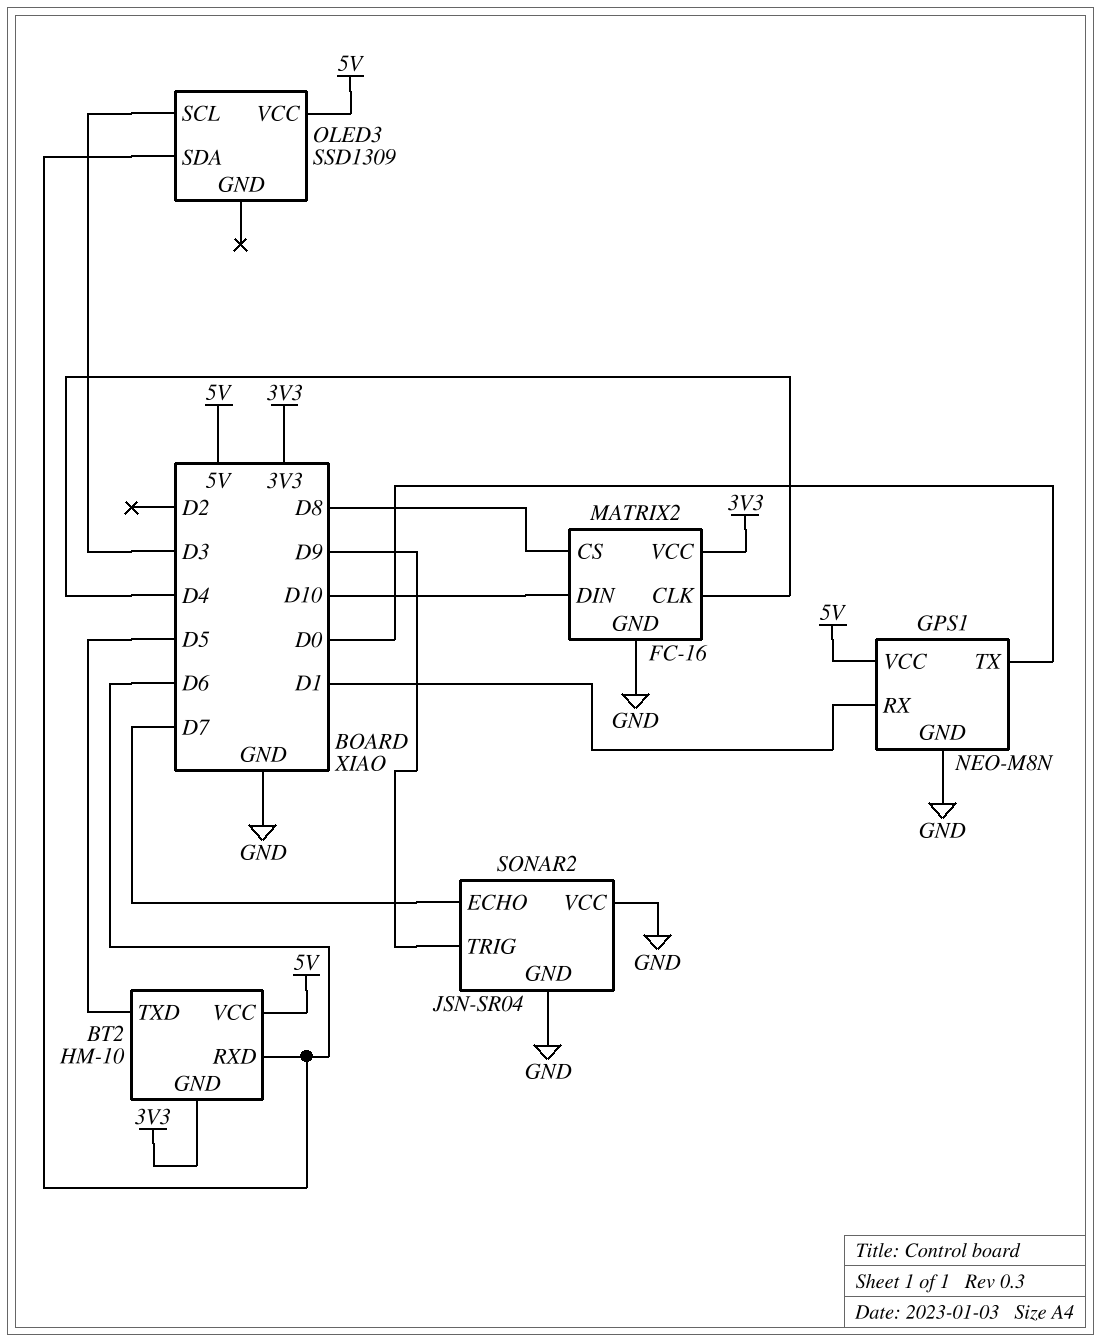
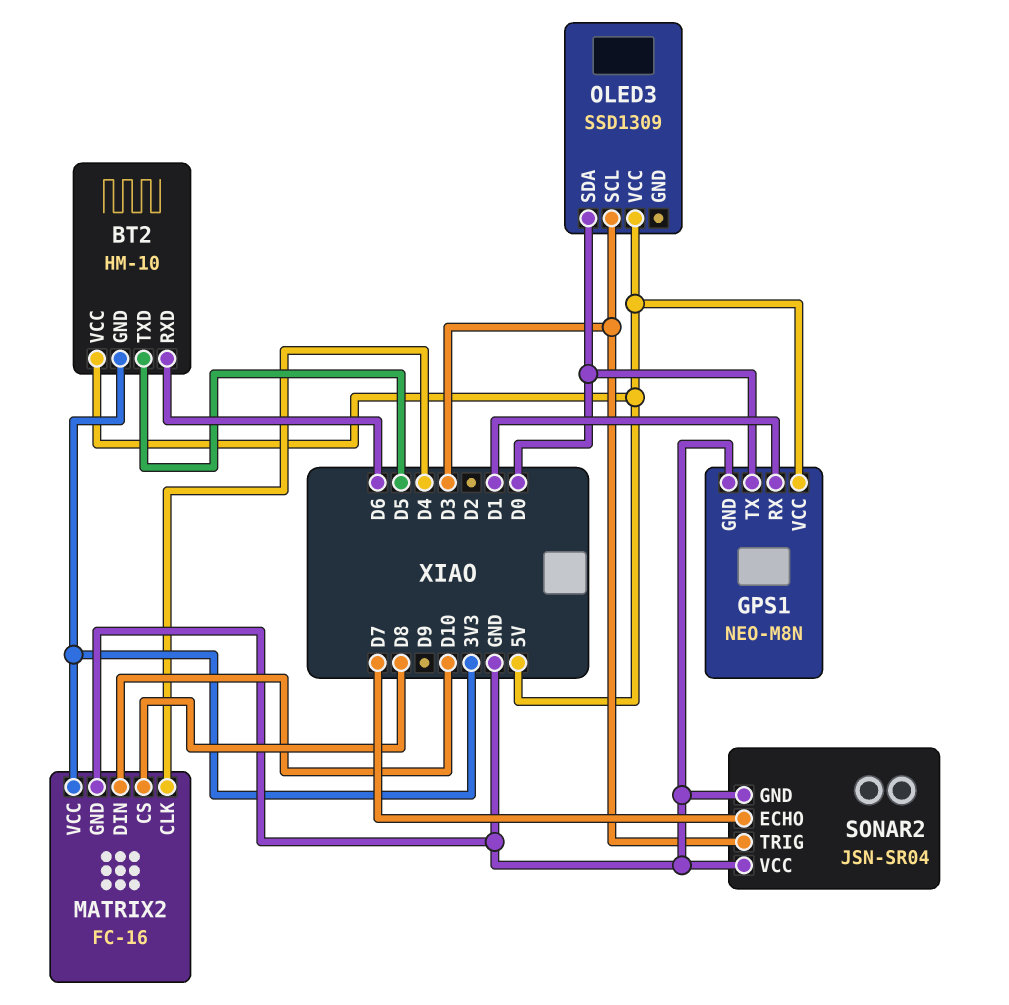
OLED3 pin SDA: D6 -> D0
SONAR2 pin TRIG: D9 -> D3

